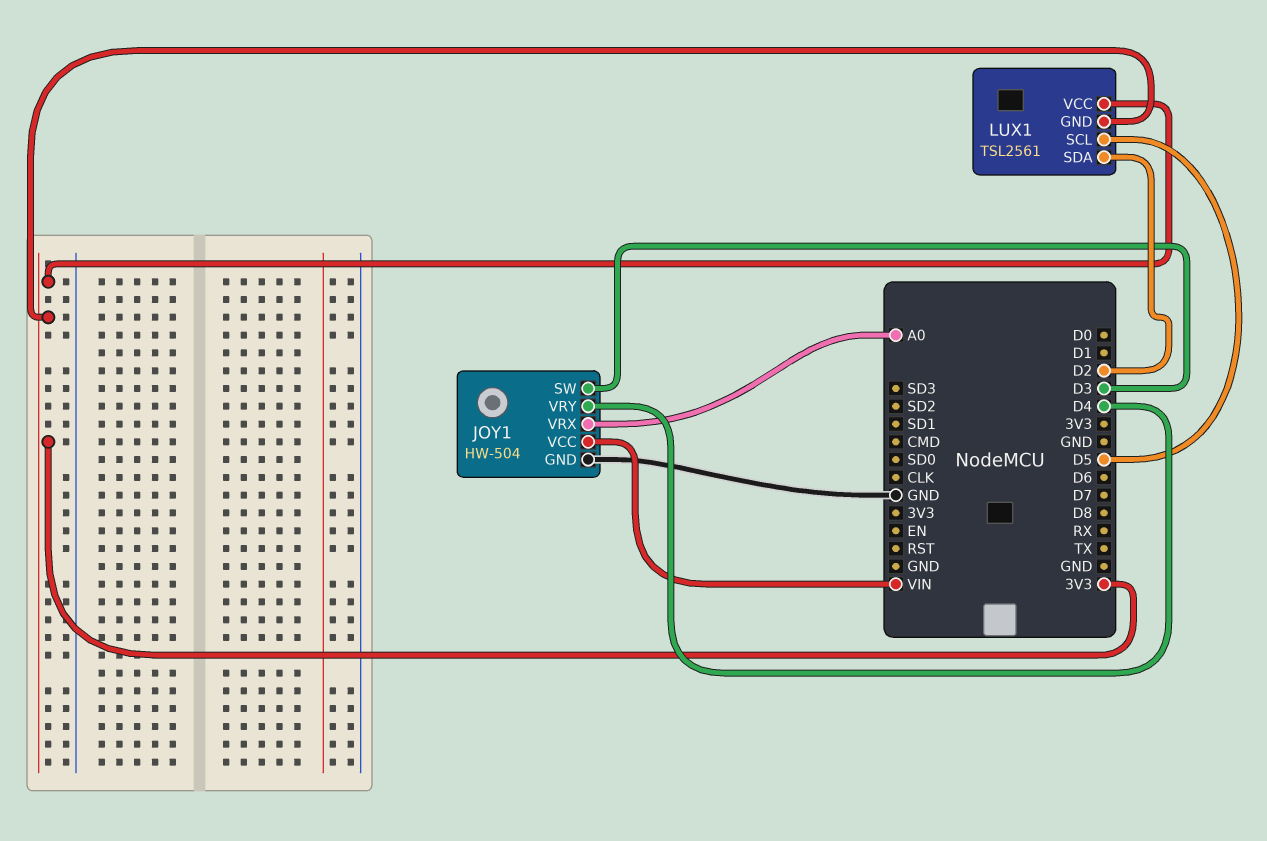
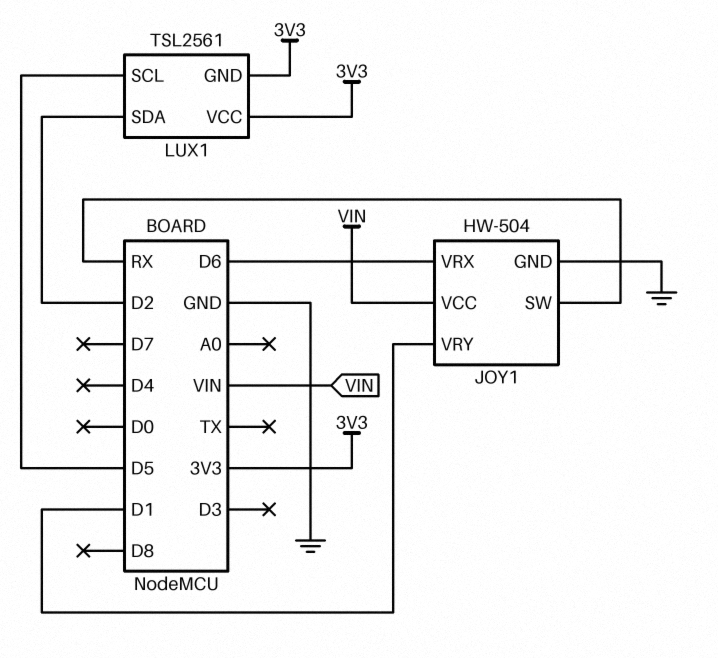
JOY1 pin SW: D3 -> RX
JOY1 pin VRX: A0 -> D6
JOY1 pin VRY: D4 -> D1

